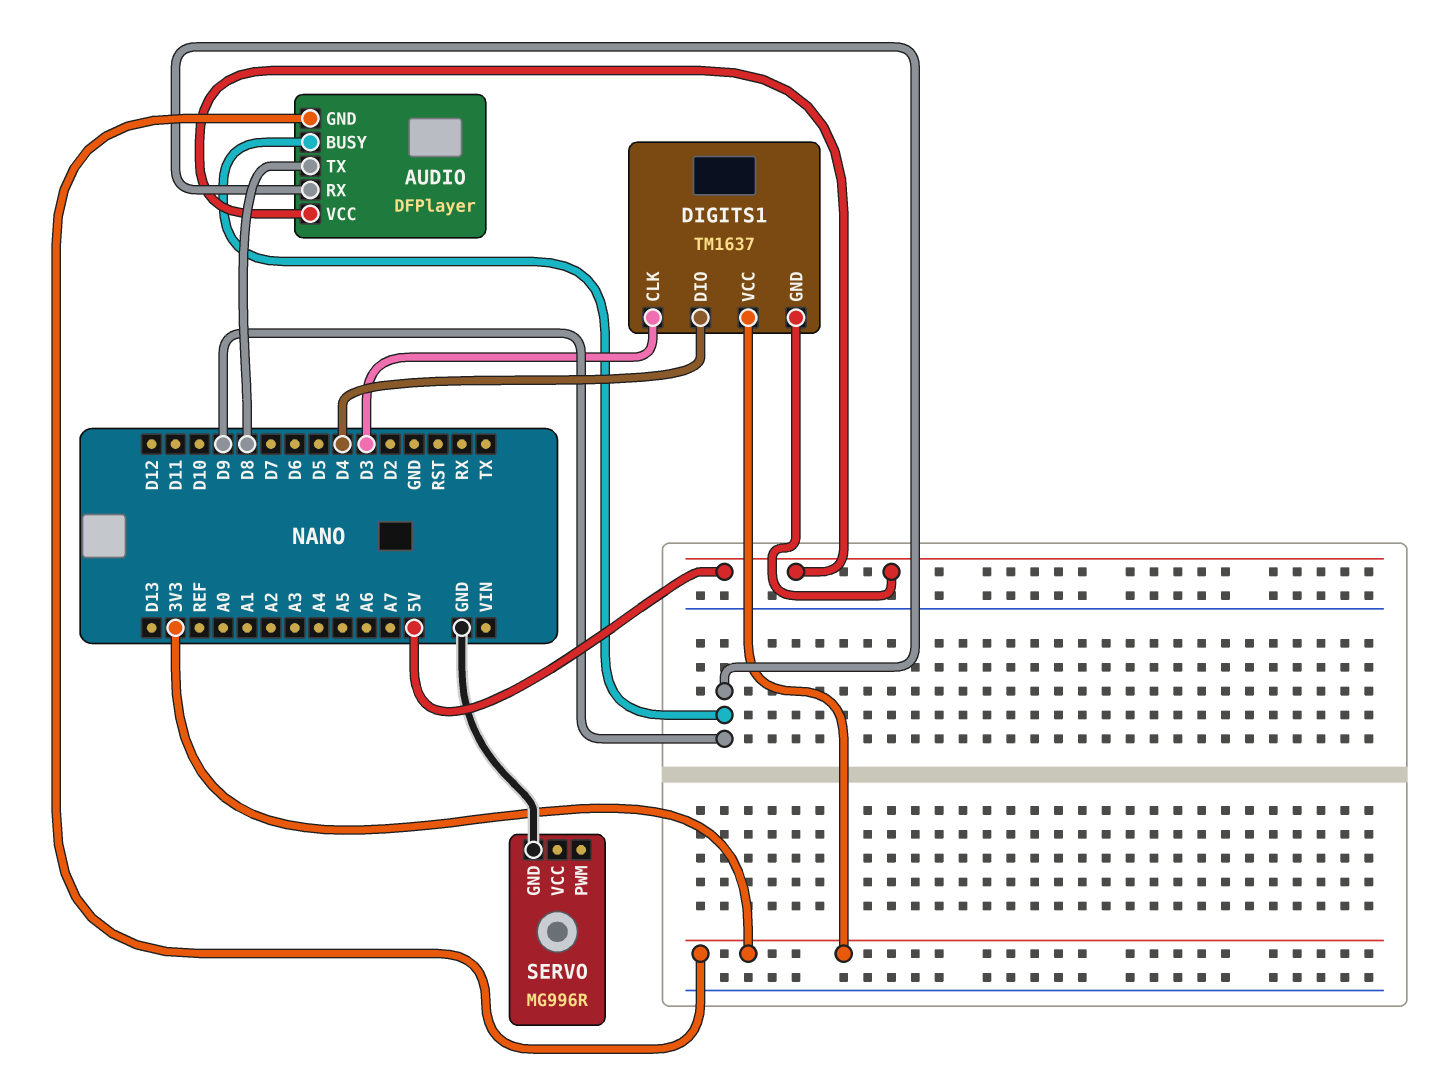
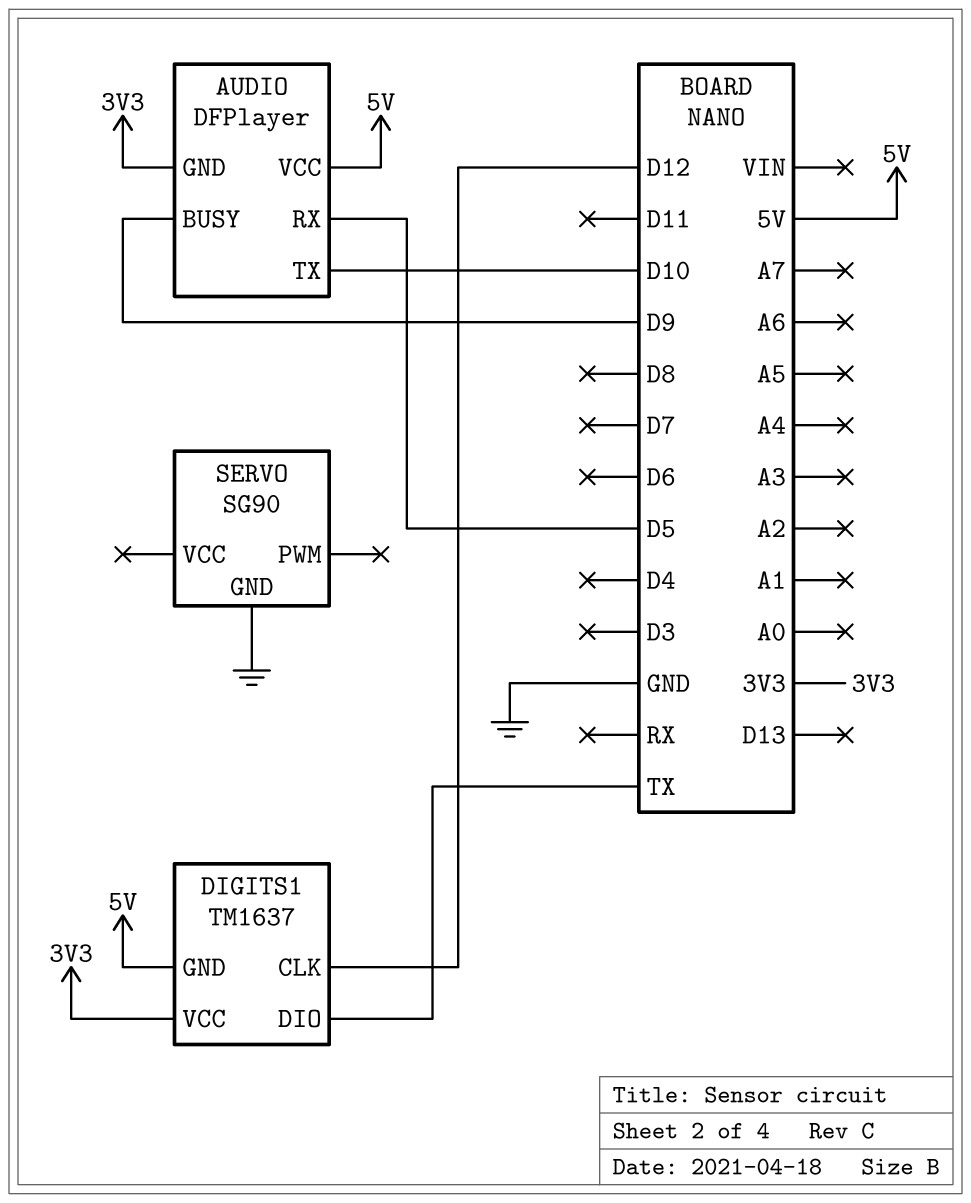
AUDIO pin RX: D9 -> D5
AUDIO pin TX: D8 -> D10
DIGITS1 pin CLK: D3 -> D12
DIGITS1 pin DIO: D4 -> TX
SERVO: MG996R -> SG90

